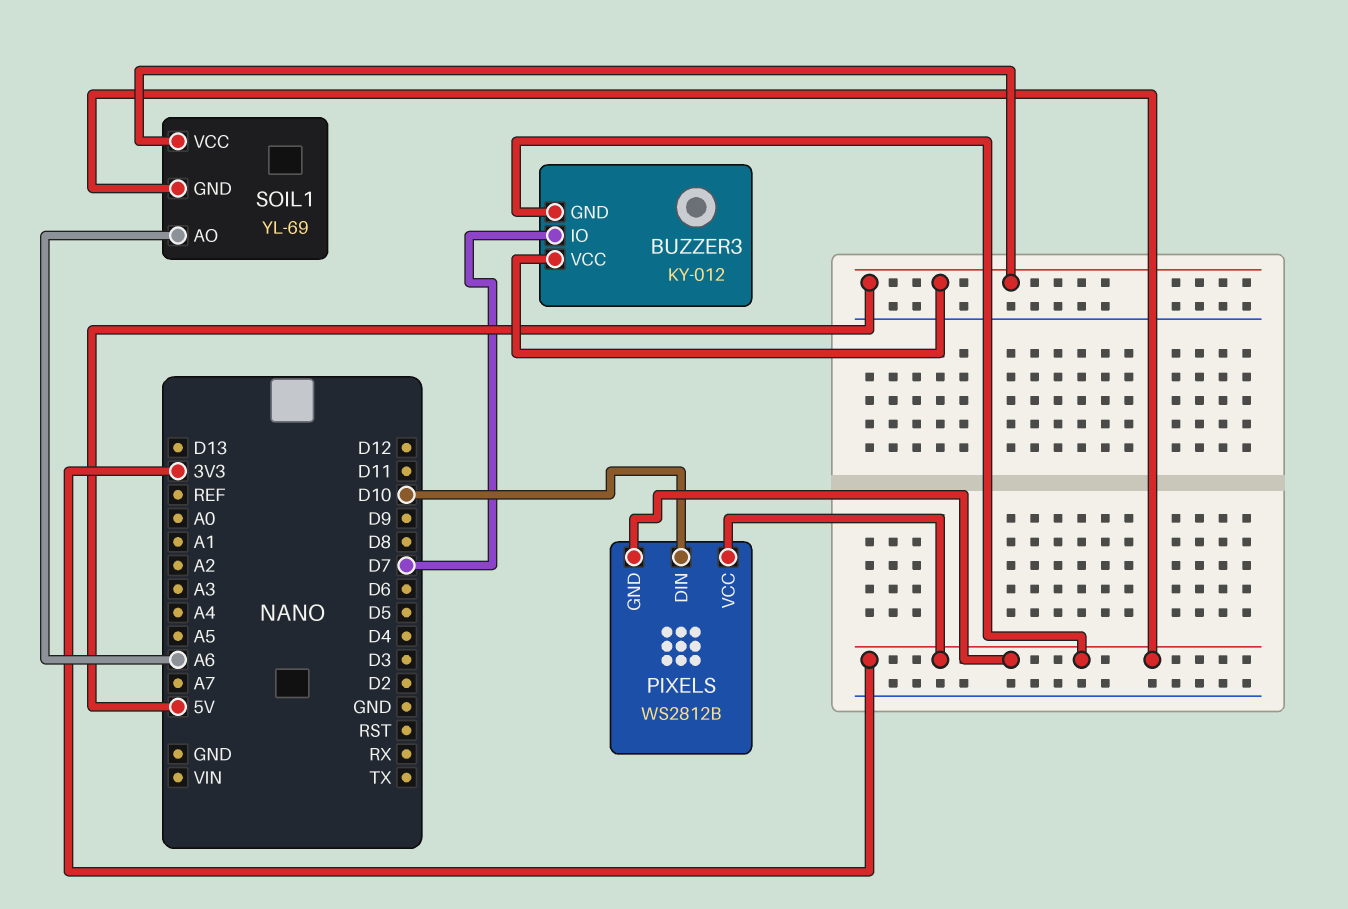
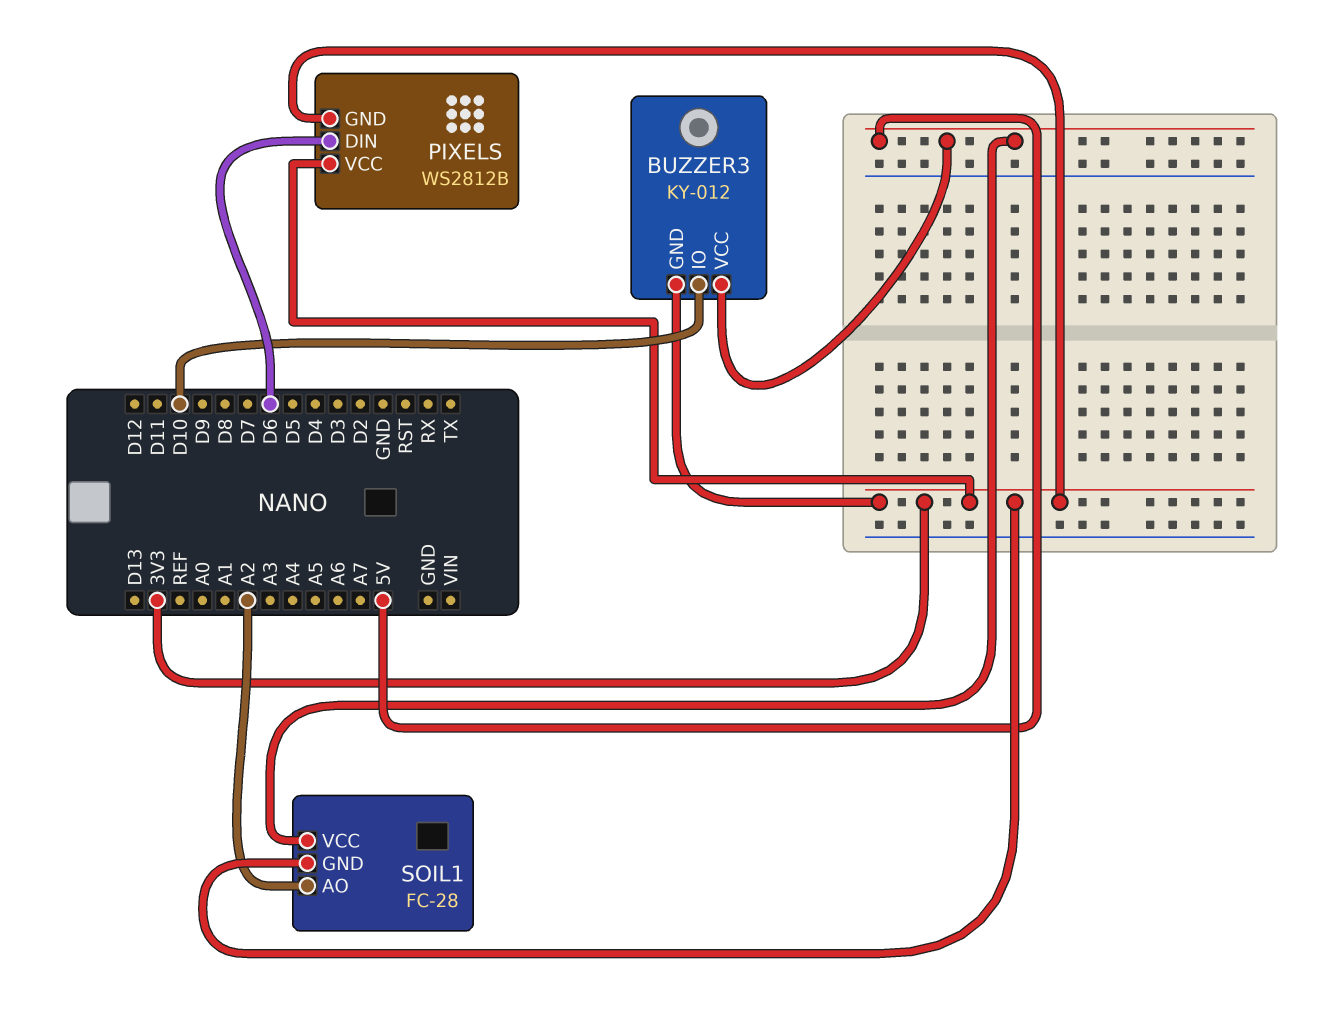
BUZZER3 pin IO: D7 -> D10
PIXELS pin DIN: D10 -> D6
SOIL1: YL-69 -> FC-28
SOIL1 pin AO: A6 -> A2

